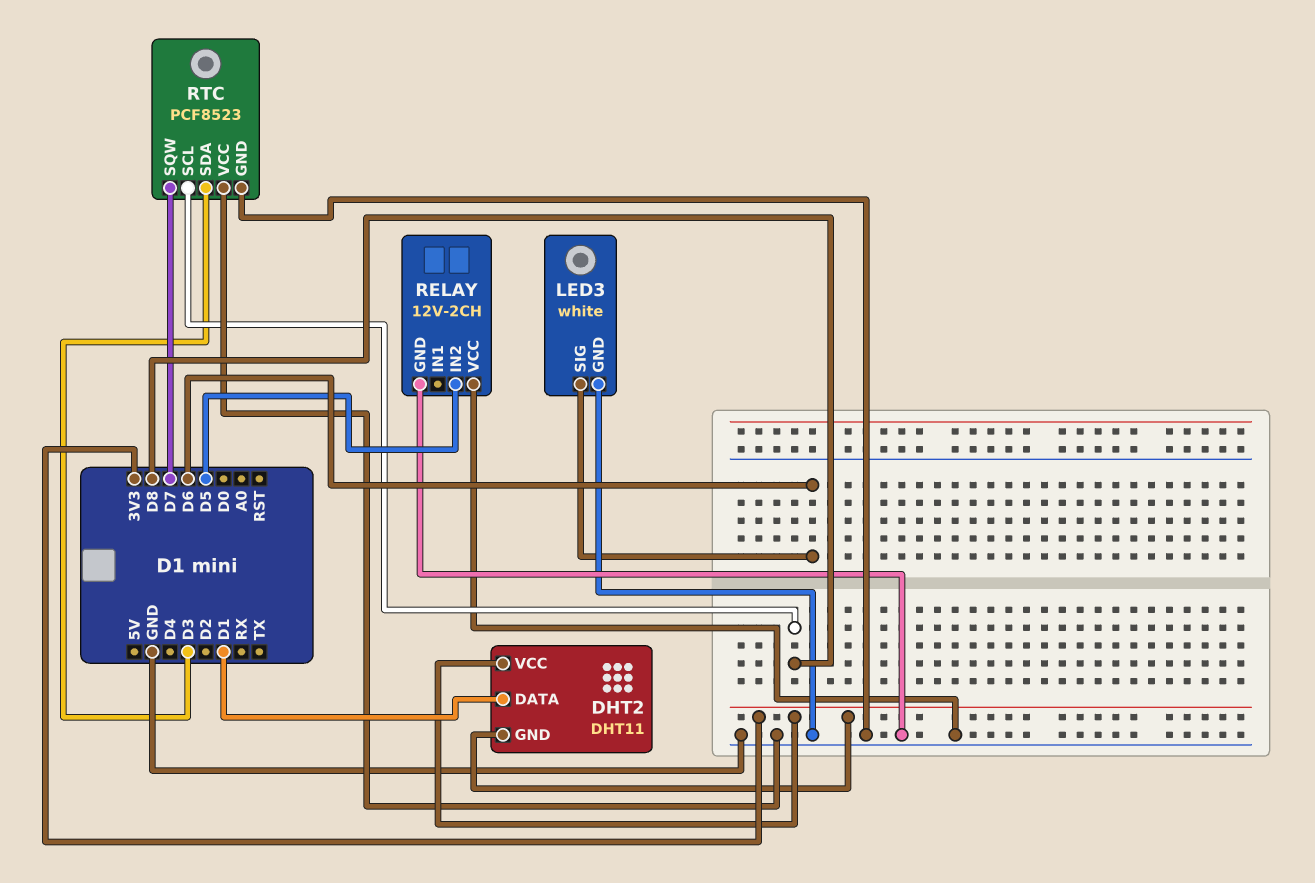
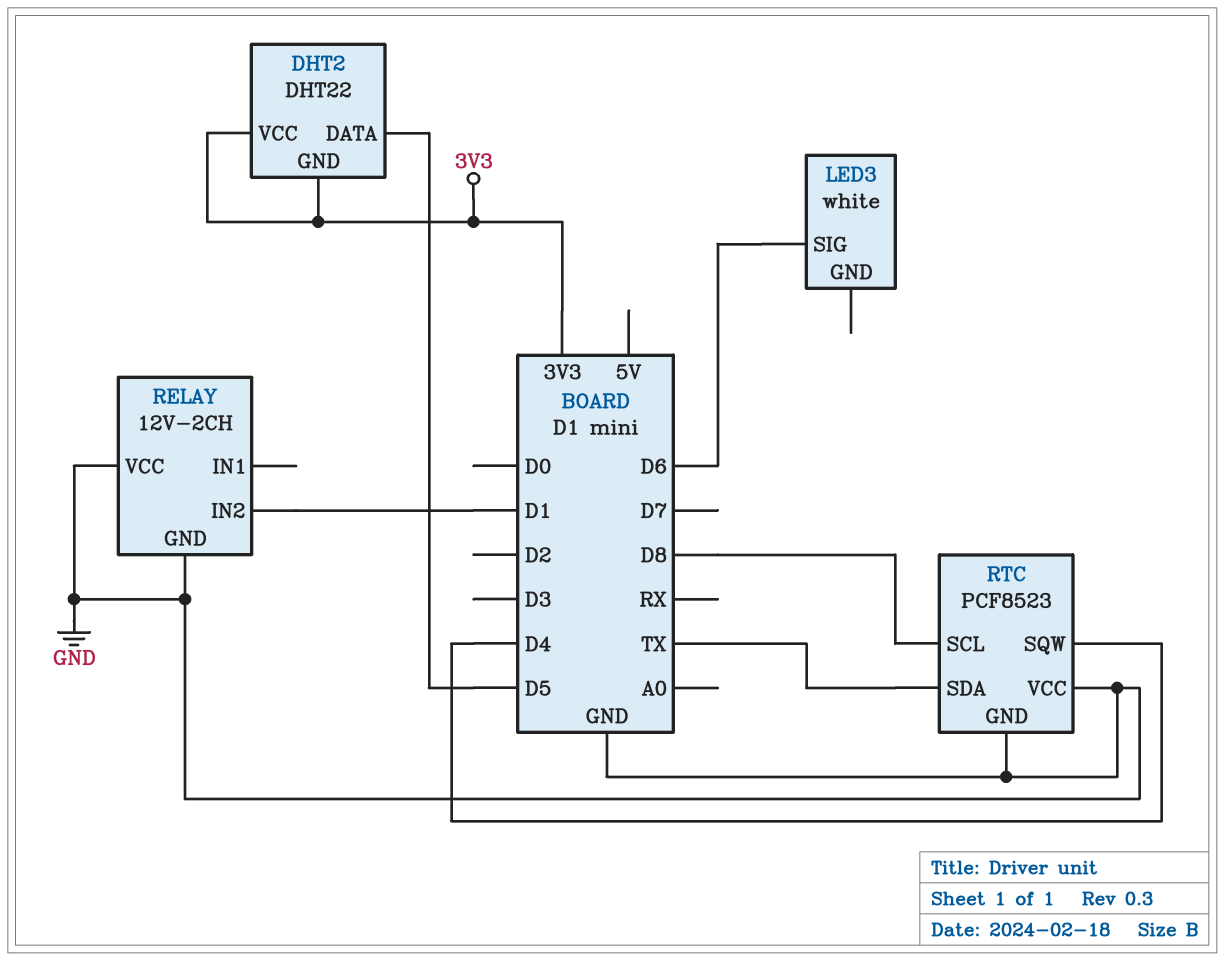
DHT2: DHT11 -> DHT22
DHT2 pin DATA: D1 -> D5
LED3 pin GND: GND -> none
RELAY pin IN2: D5 -> D1
RTC pin SDA: D3 -> TX
RTC pin SQW: D7 -> D4

